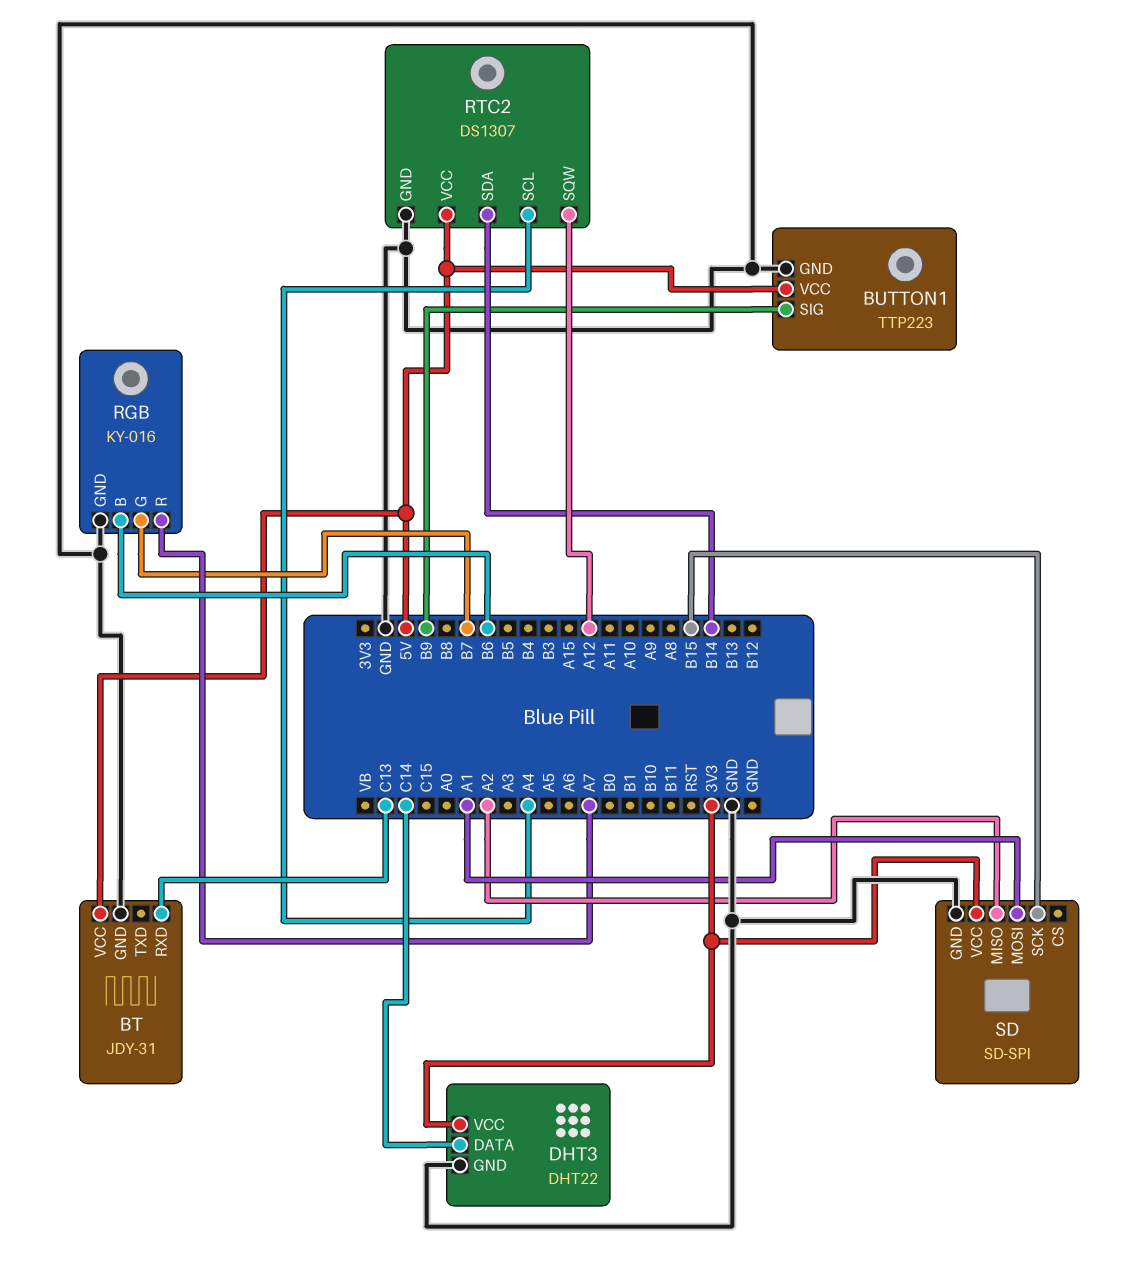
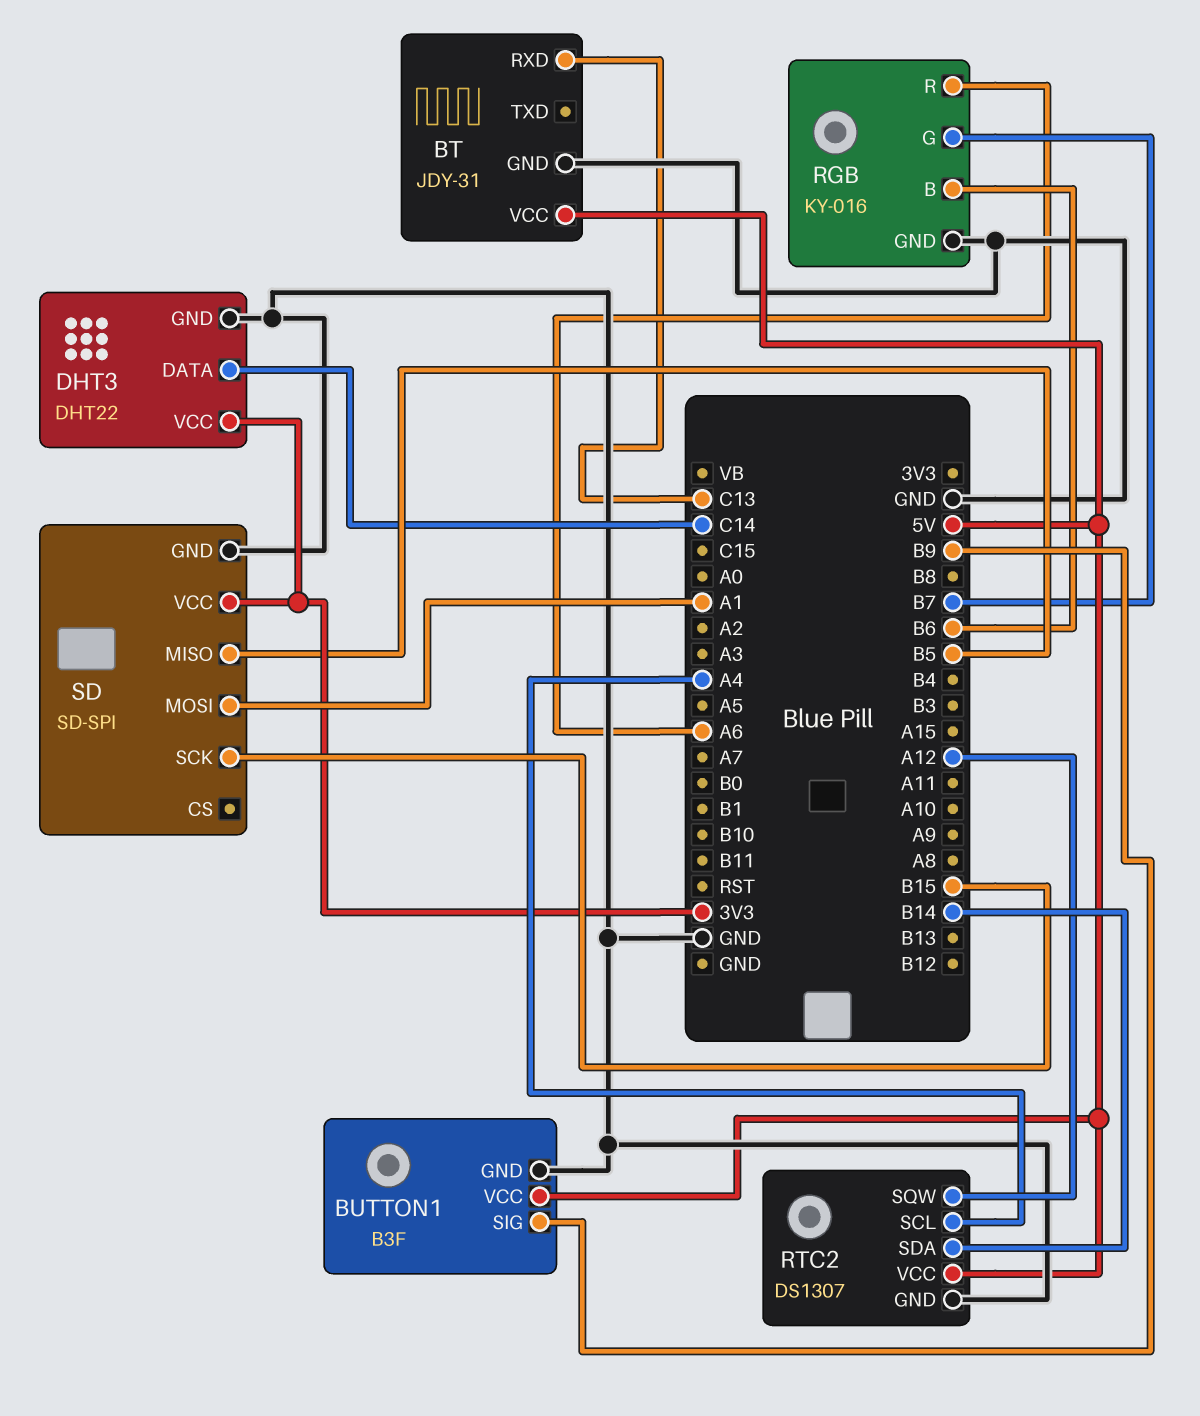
BUTTON1: TTP223 -> B3F
RGB pin R: A7 -> A6
SD pin MISO: A2 -> B5

